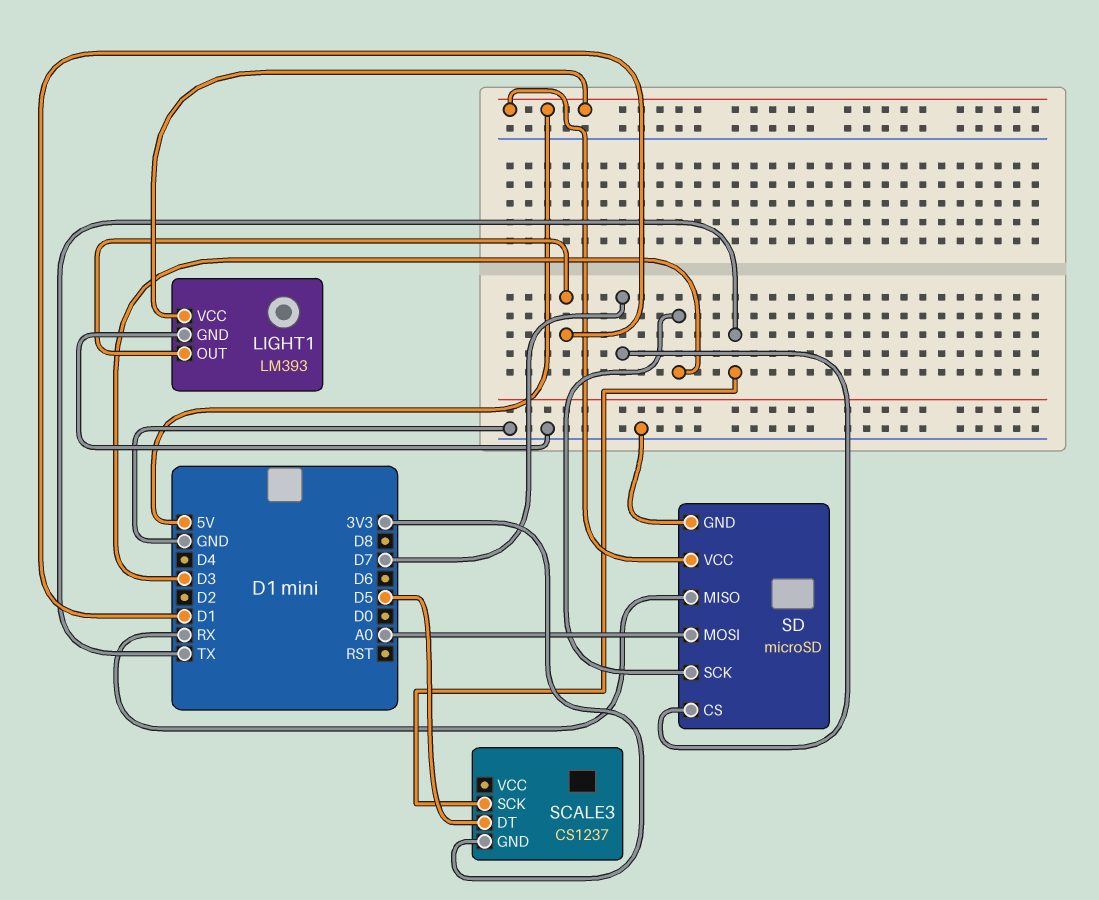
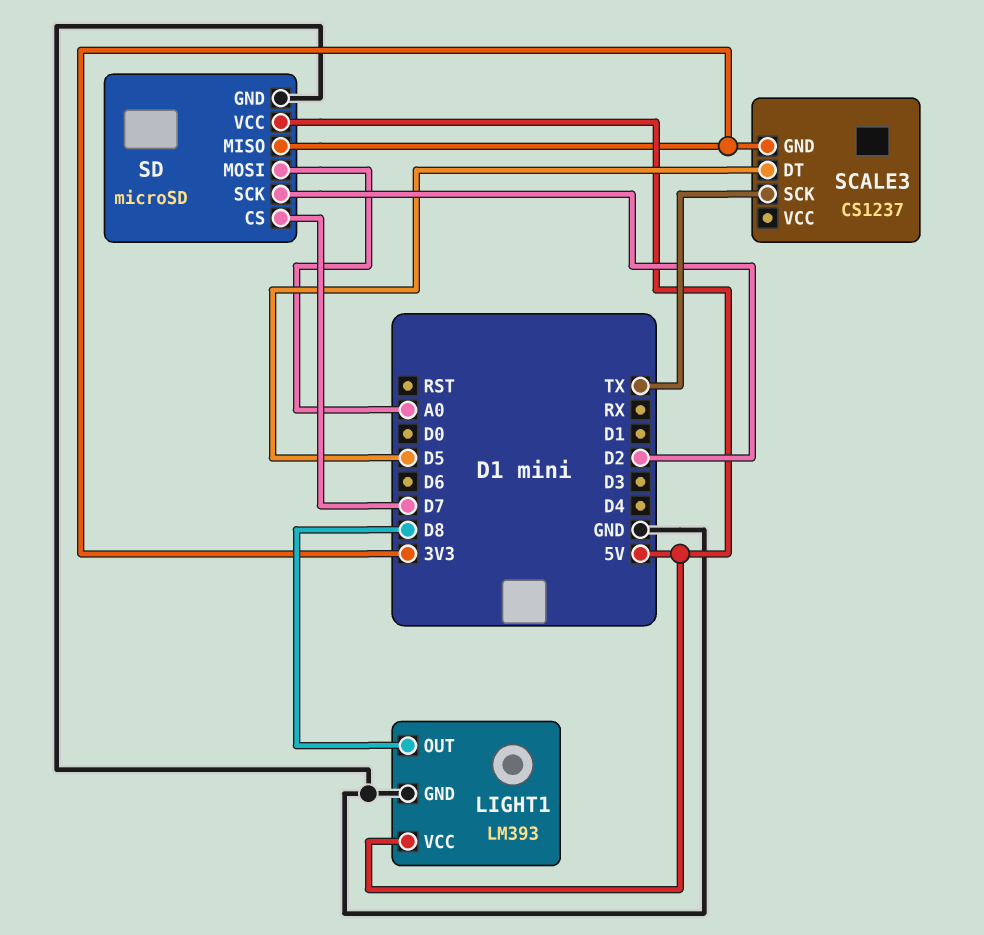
LIGHT1 pin OUT: D1 -> D8
SD pin MISO: RX -> 3V3
SD pin SCK: D3 -> D2

